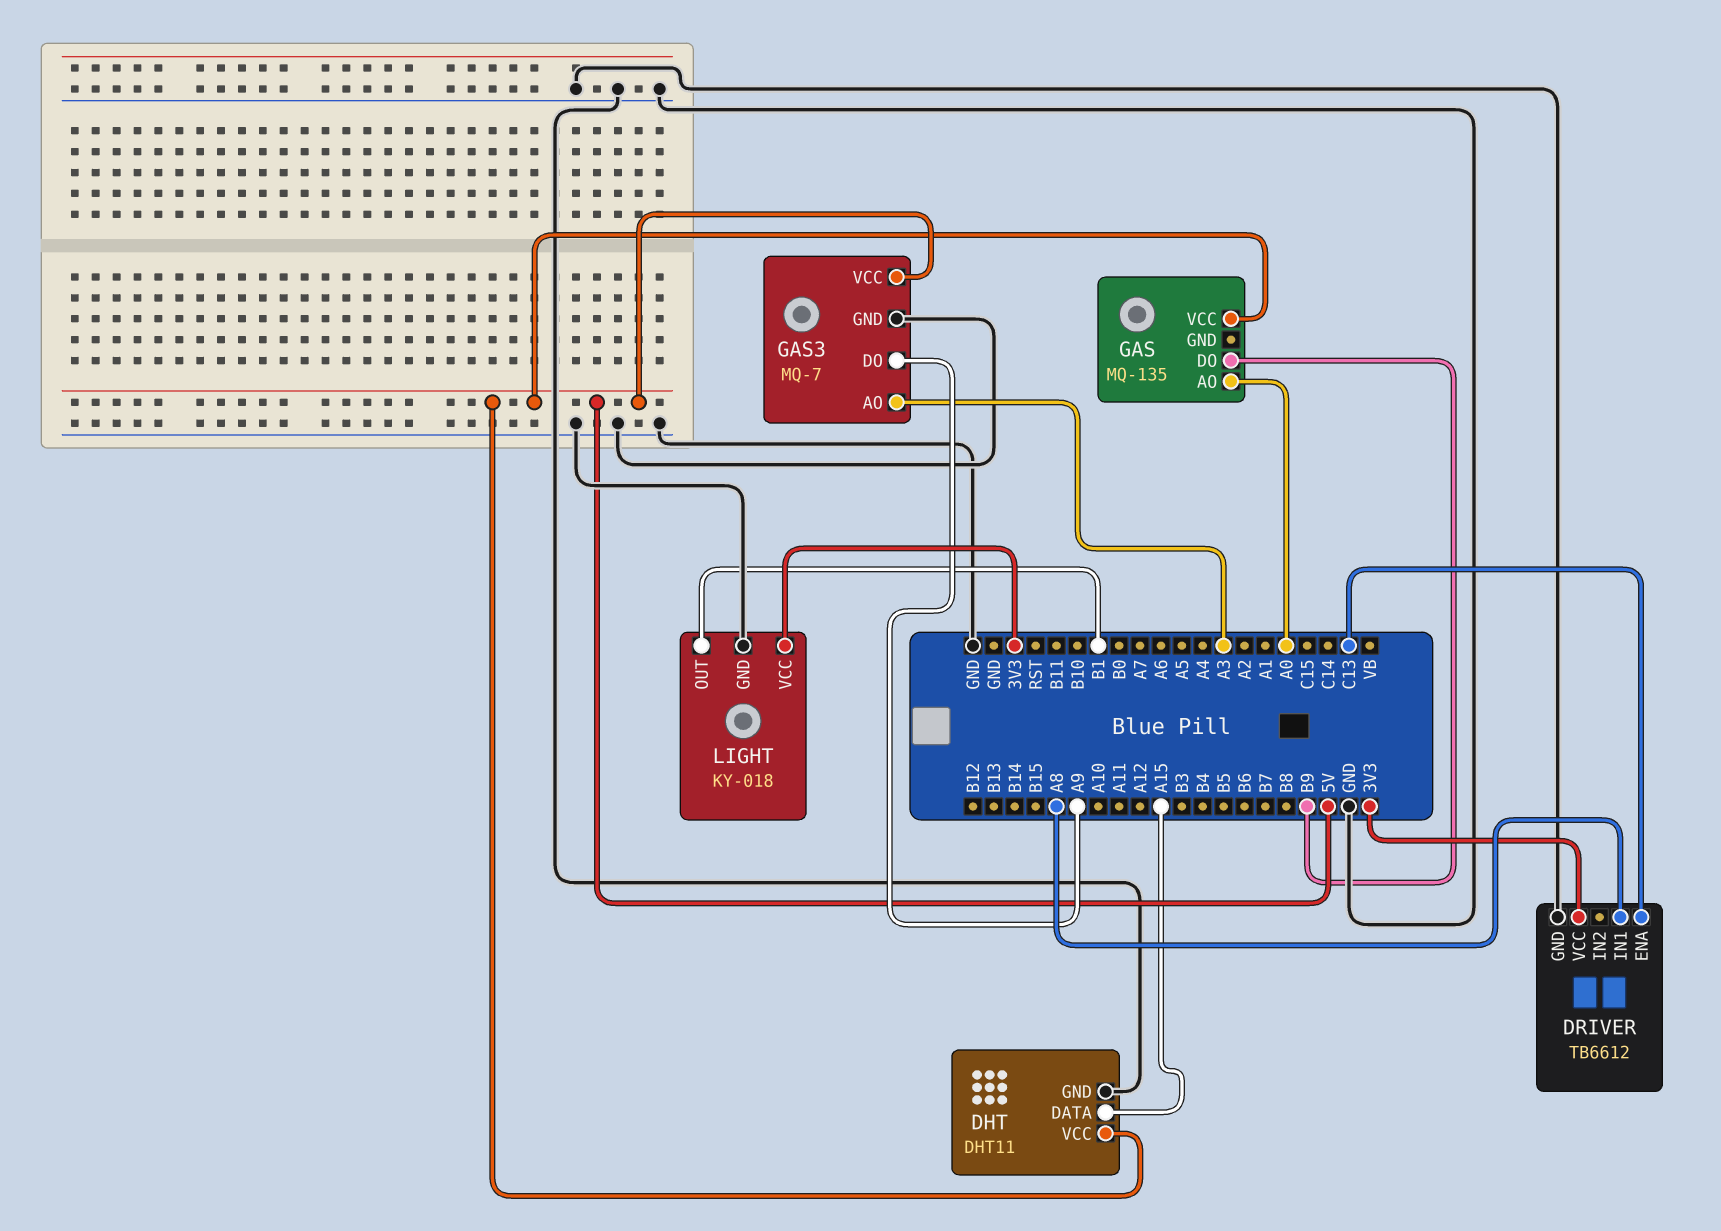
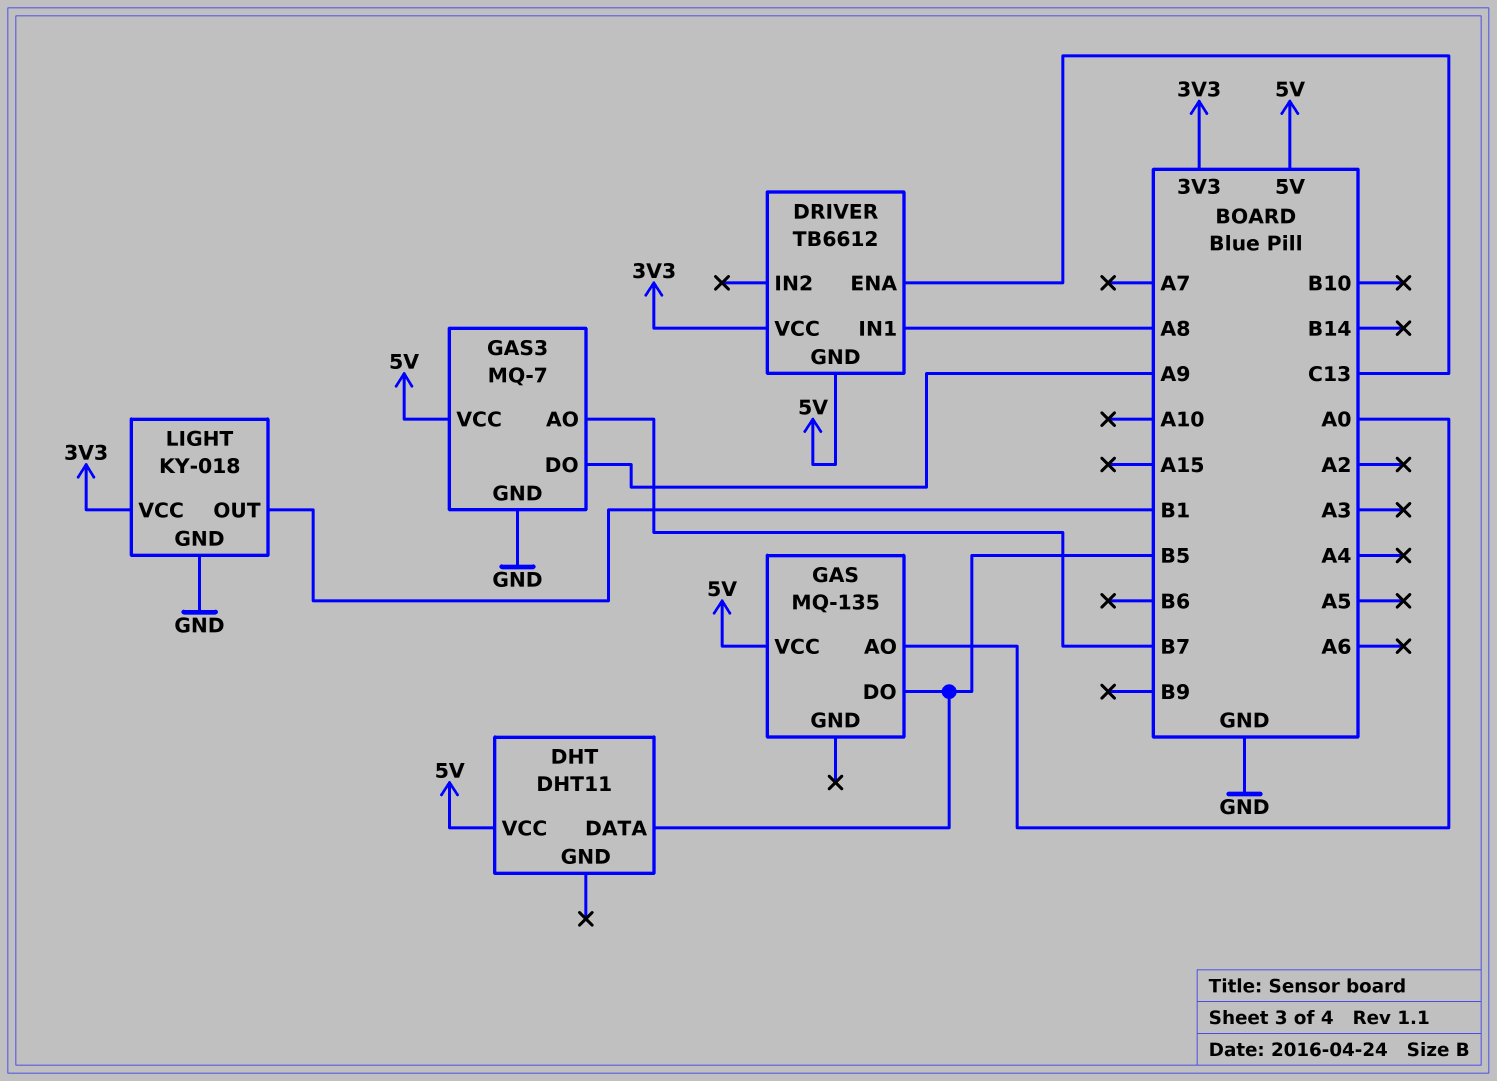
DHT pin DATA: A15 -> B5
DHT pin GND: GND -> none
DRIVER pin GND: GND -> 5V
GAS pin DO: B9 -> B5
GAS3 pin AO: A3 -> B7

